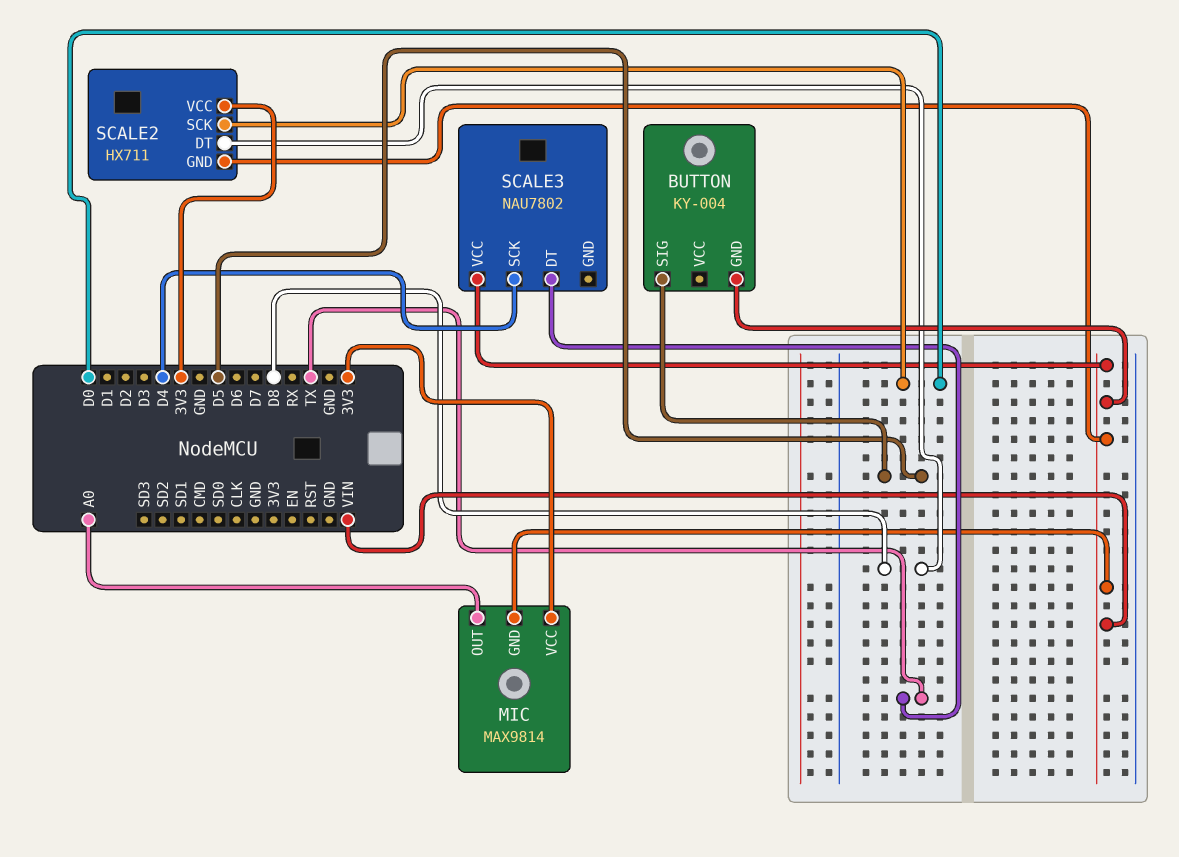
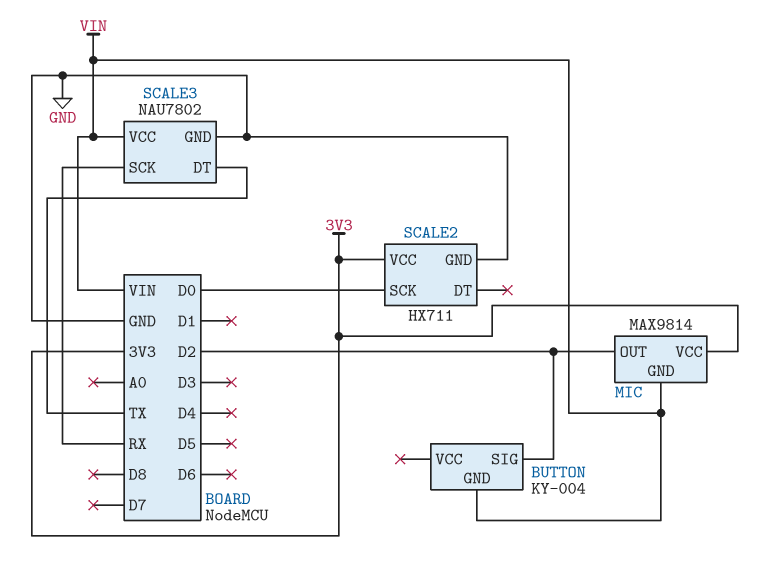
BUTTON pin SIG: D5 -> D2
MIC pin OUT: A0 -> D2
SCALE2 pin DT: D8 -> none
SCALE2 pin GND: VIN -> GND
SCALE3 pin GND: none -> GND
SCALE3 pin SCK: D4 -> RX

